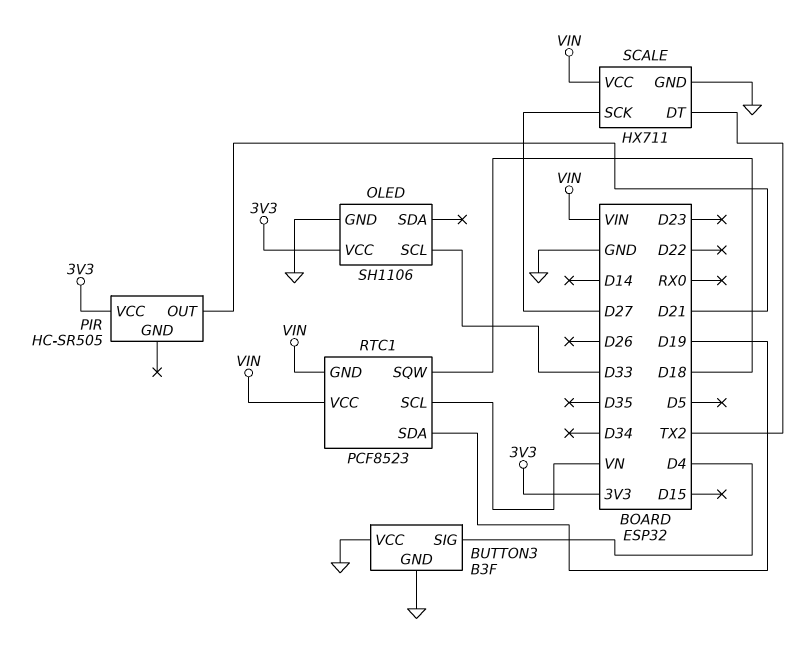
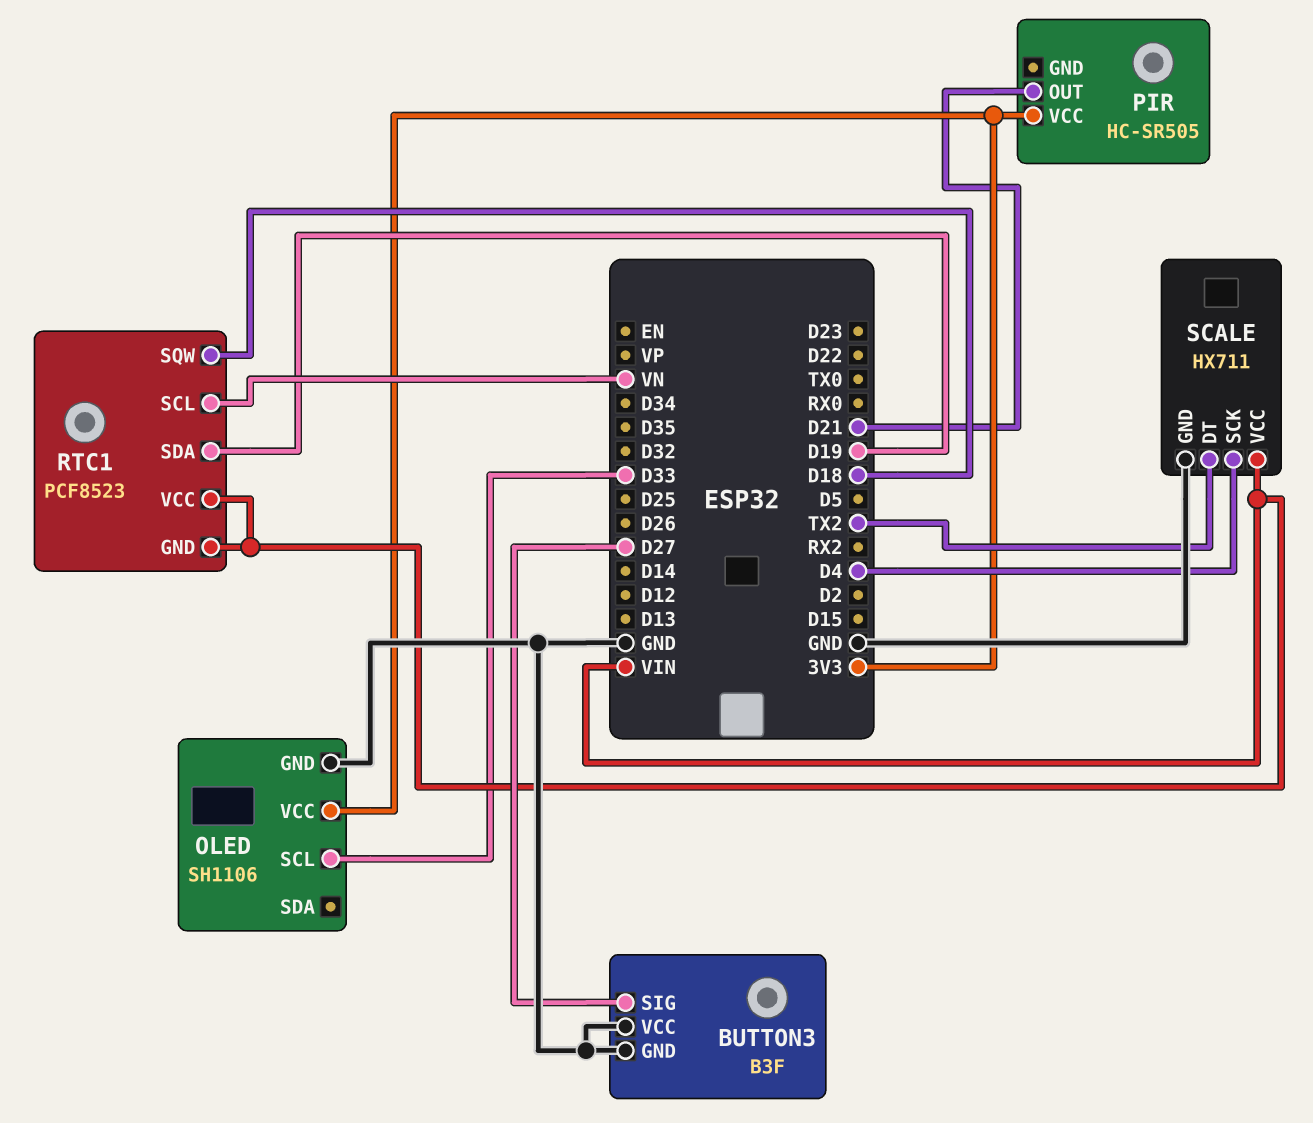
BUTTON3 pin SIG: D4 -> D27
SCALE pin SCK: D27 -> D4

